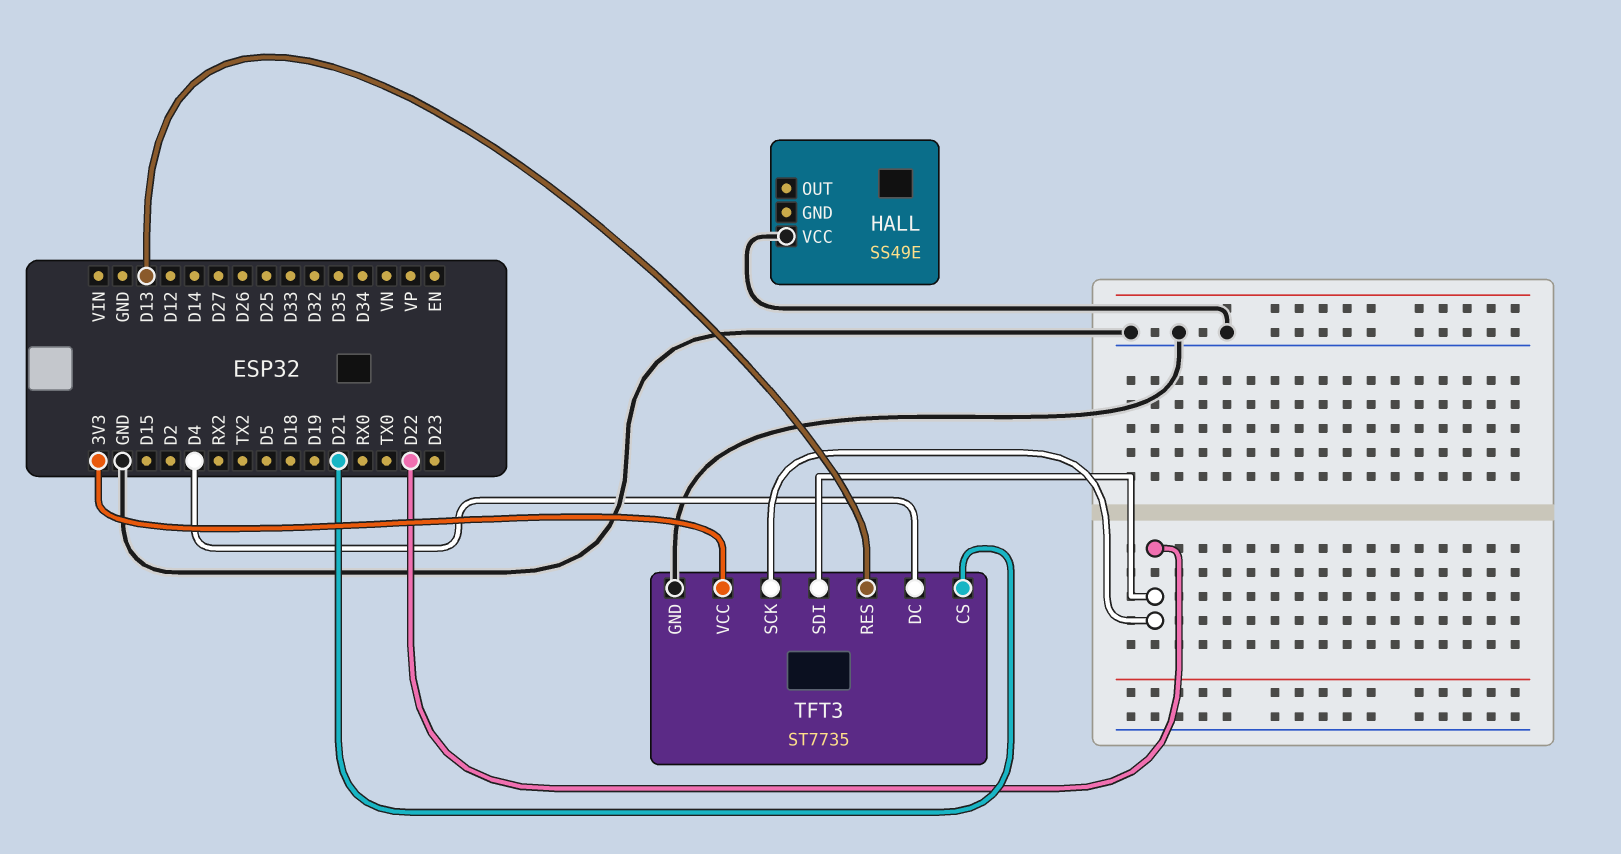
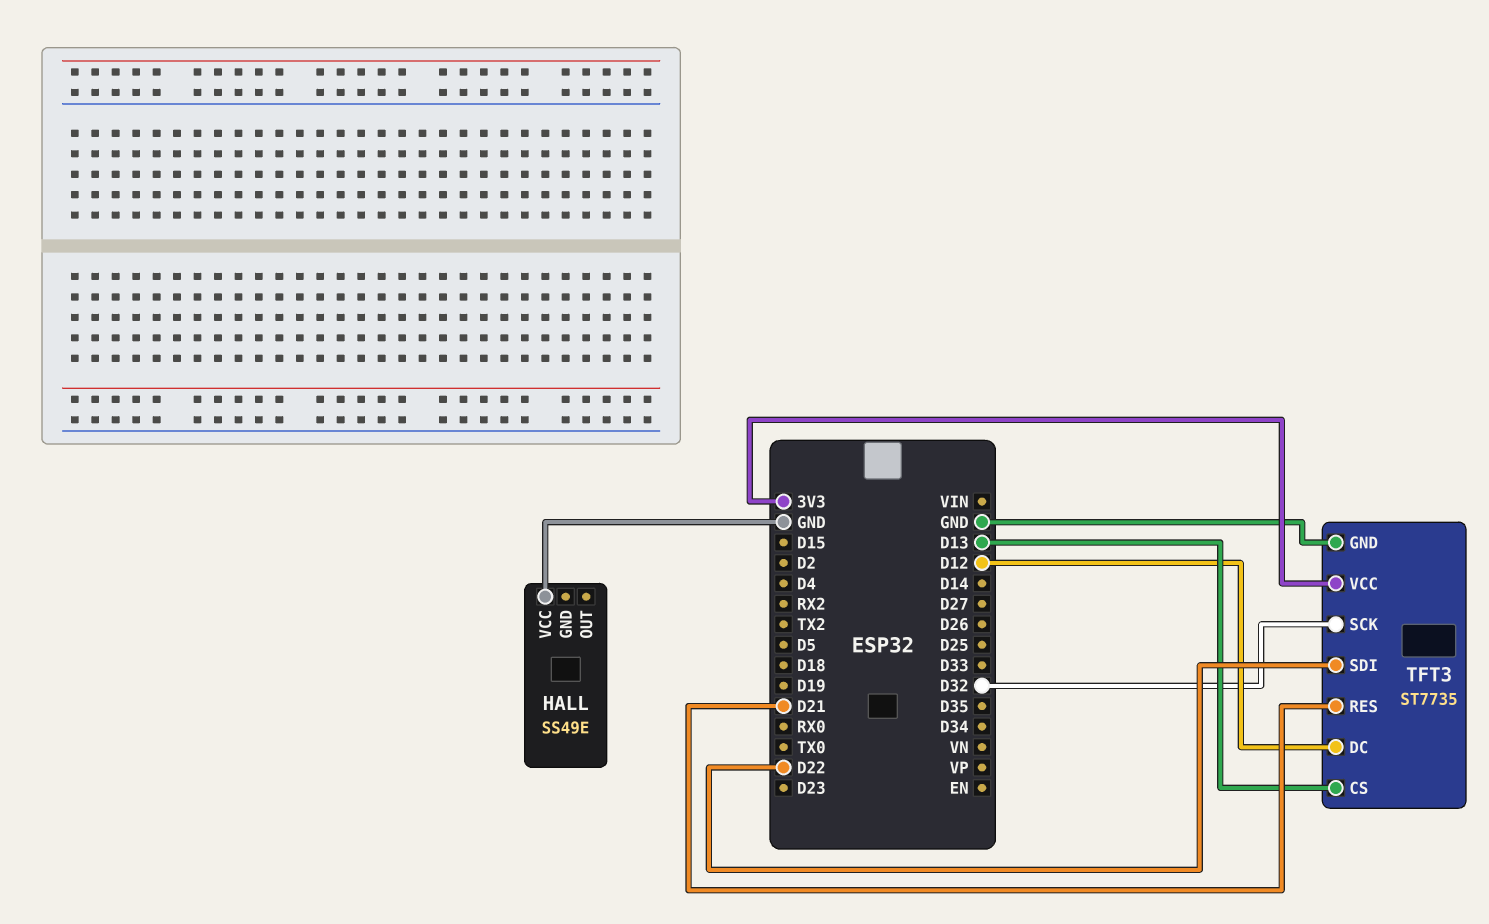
TFT3 pin CS: D21 -> D13
TFT3 pin DC: D4 -> D12
TFT3 pin RES: D13 -> D21
TFT3 pin SCK: D22 -> D32

